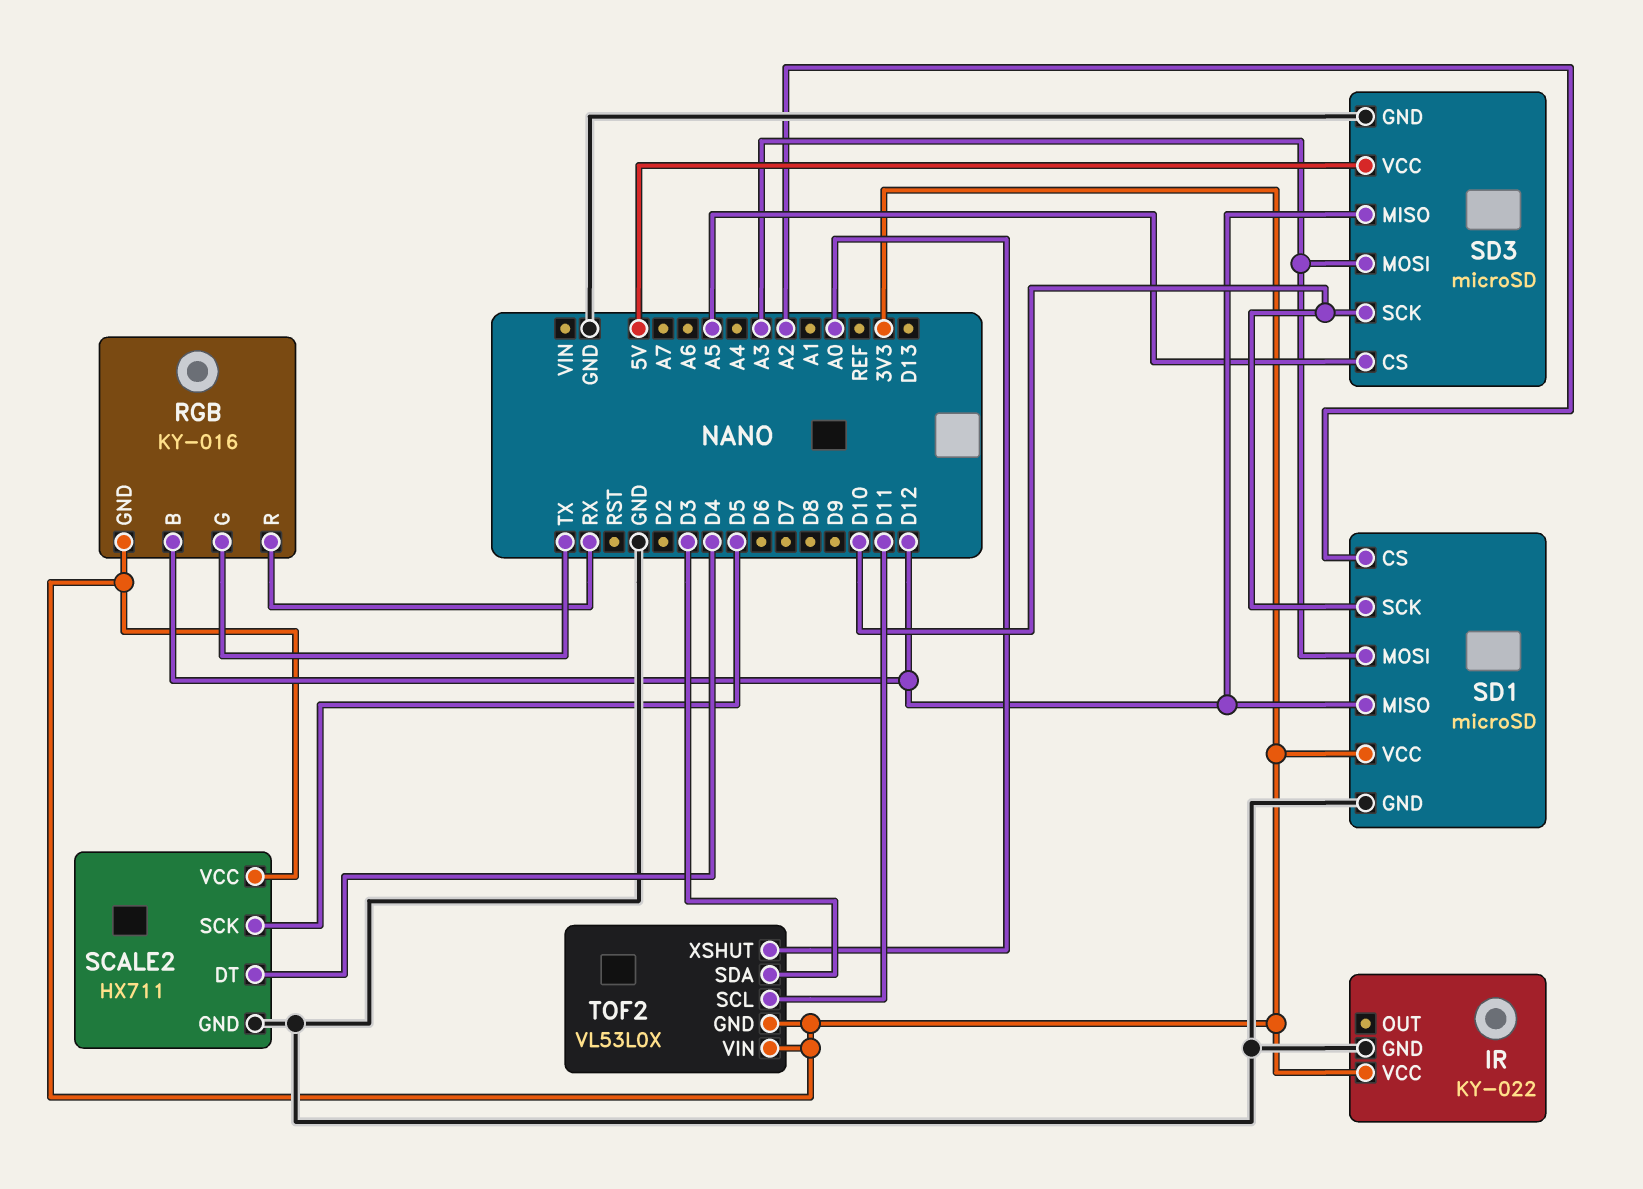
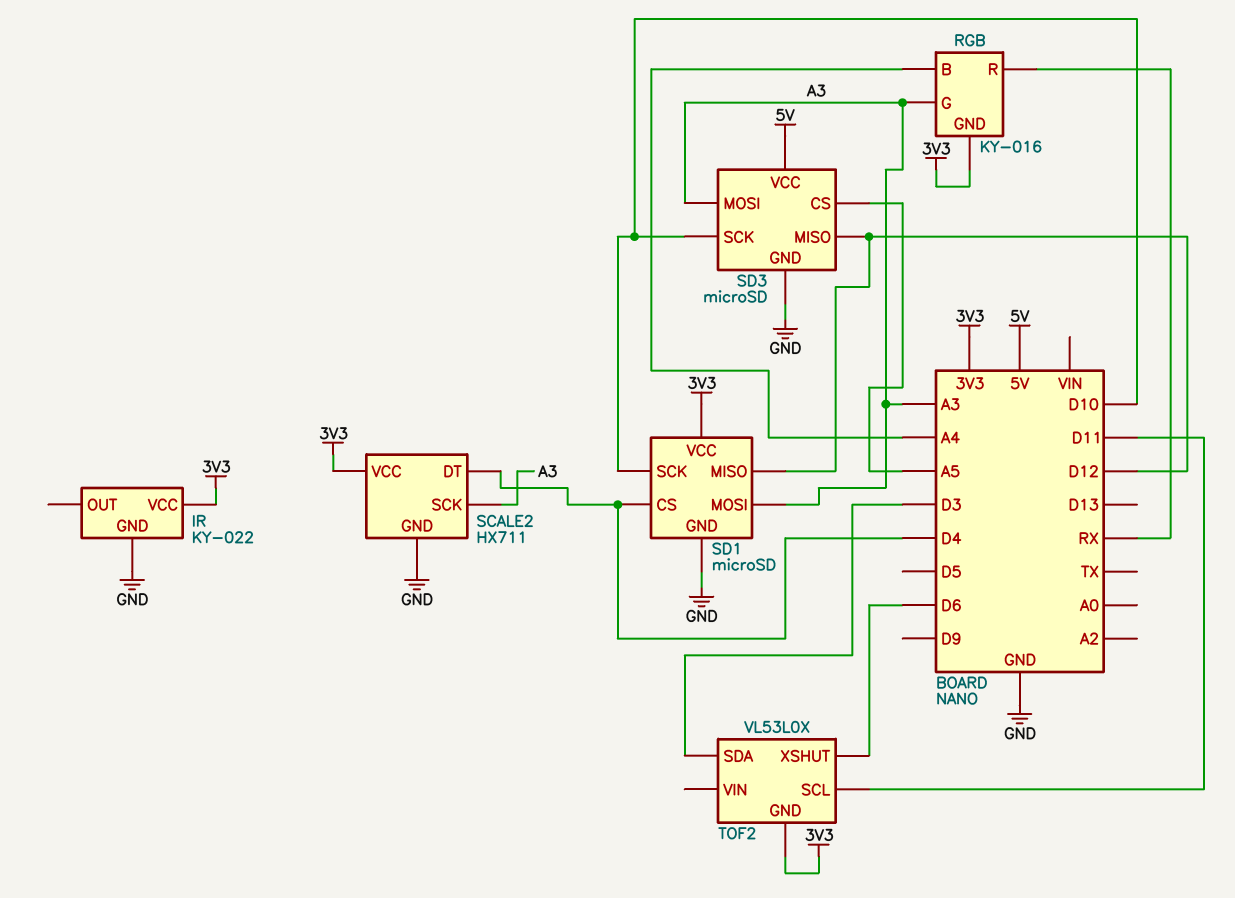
RGB pin B: D12 -> A4
RGB pin G: TX -> A3
SCALE2 pin SCK: D5 -> A3
SD1 pin CS: A2 -> D4
TOF2 pin VIN: 3V3 -> none
TOF2 pin XSHUT: A0 -> D6

